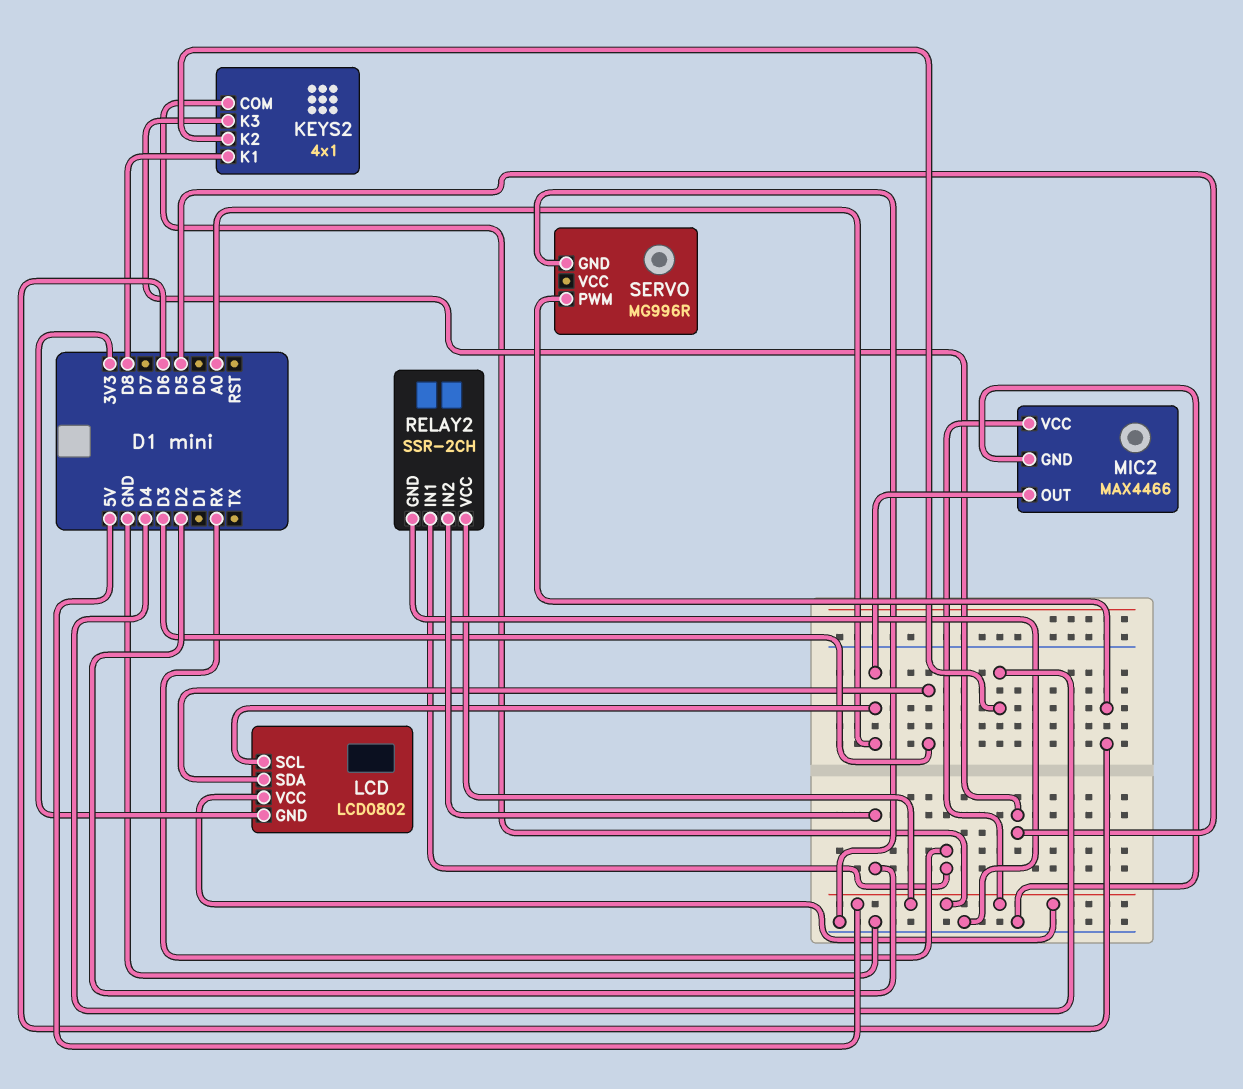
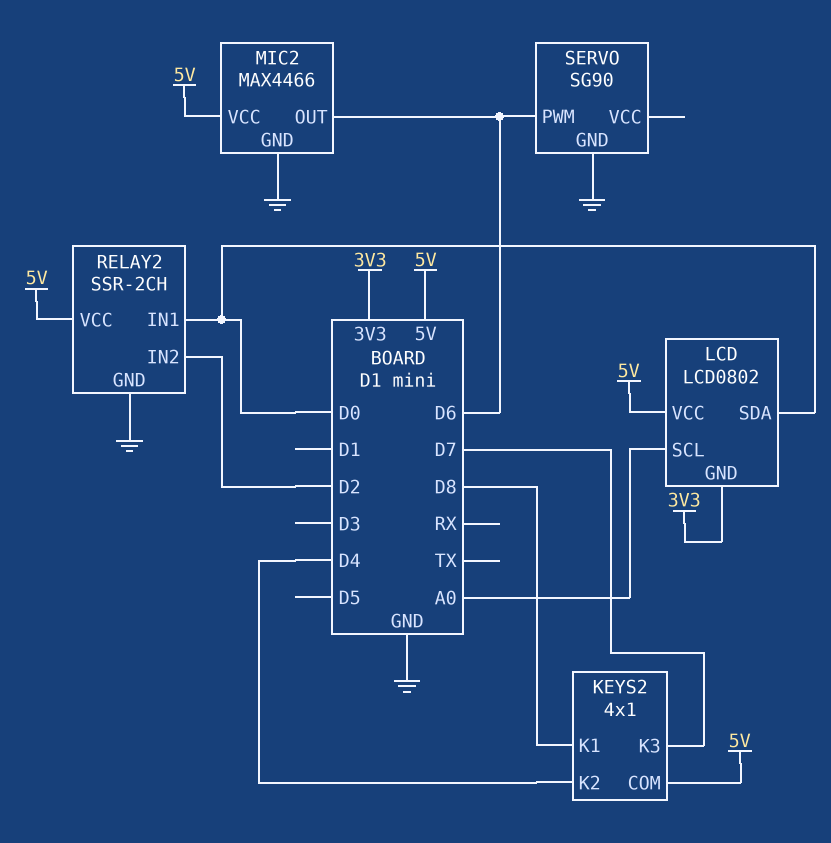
KEYS2 pin K3: D5 -> D7
LCD pin SDA: D3 -> D0
MIC2 pin OUT: A0 -> D6
RELAY2 pin IN1: RX -> D0
SERVO: MG996R -> SG90

